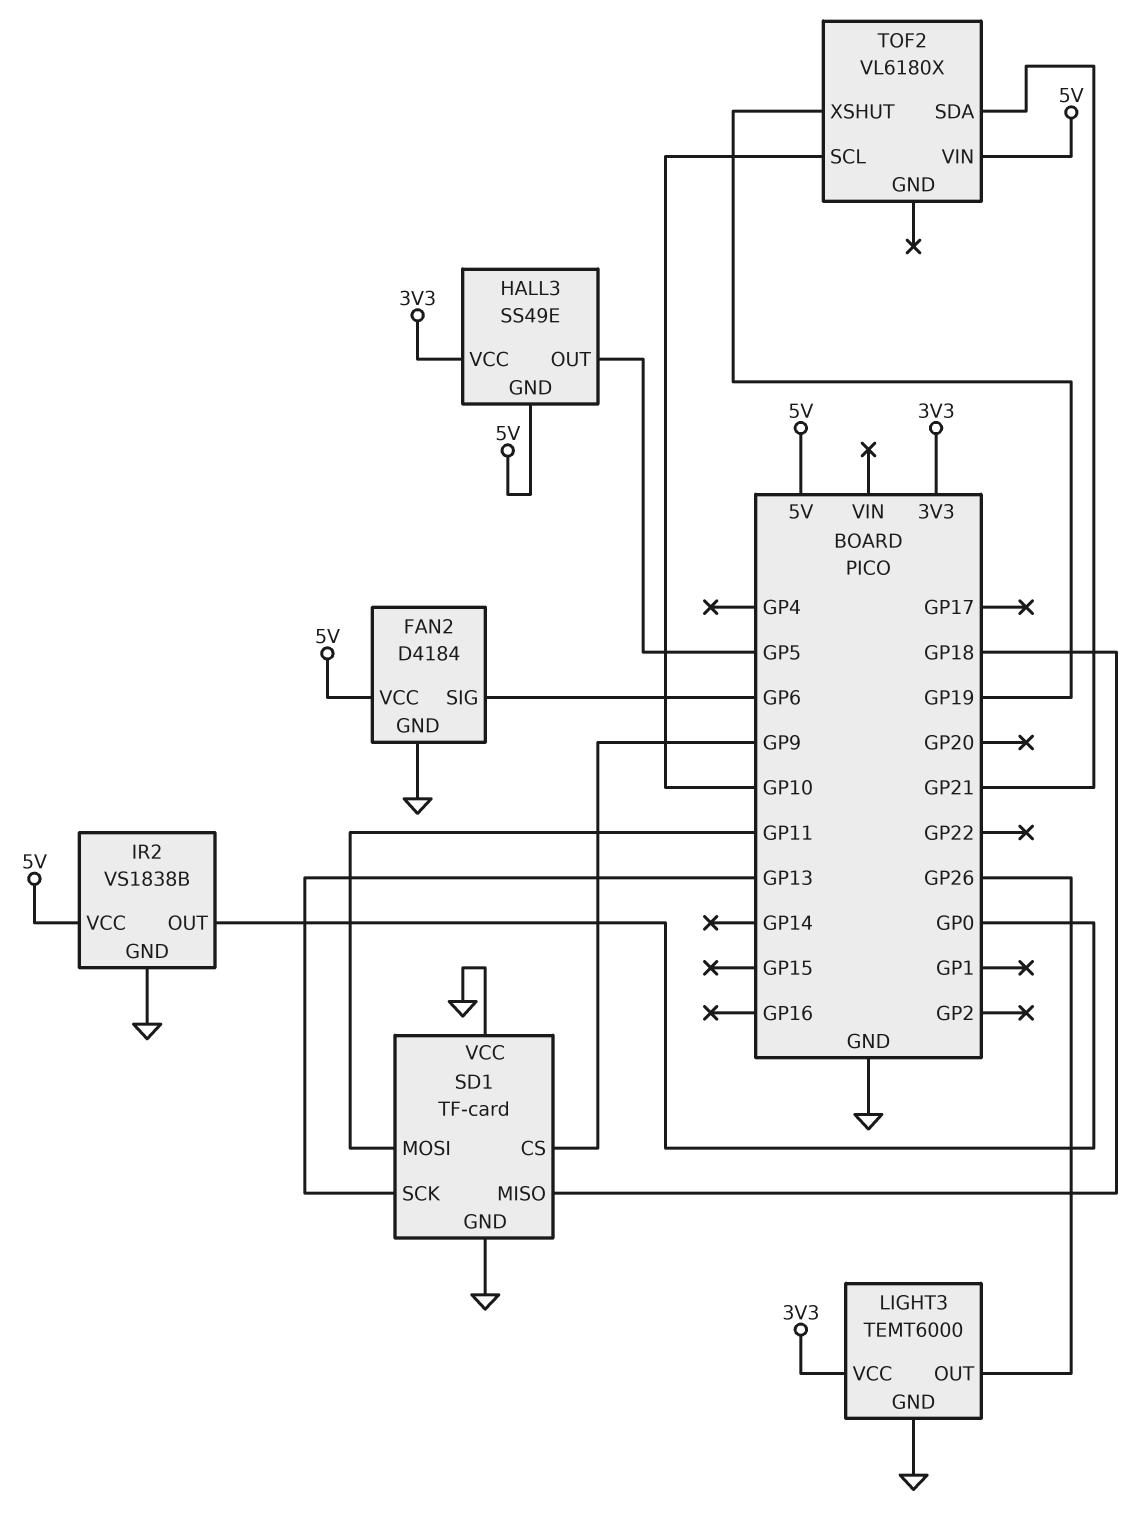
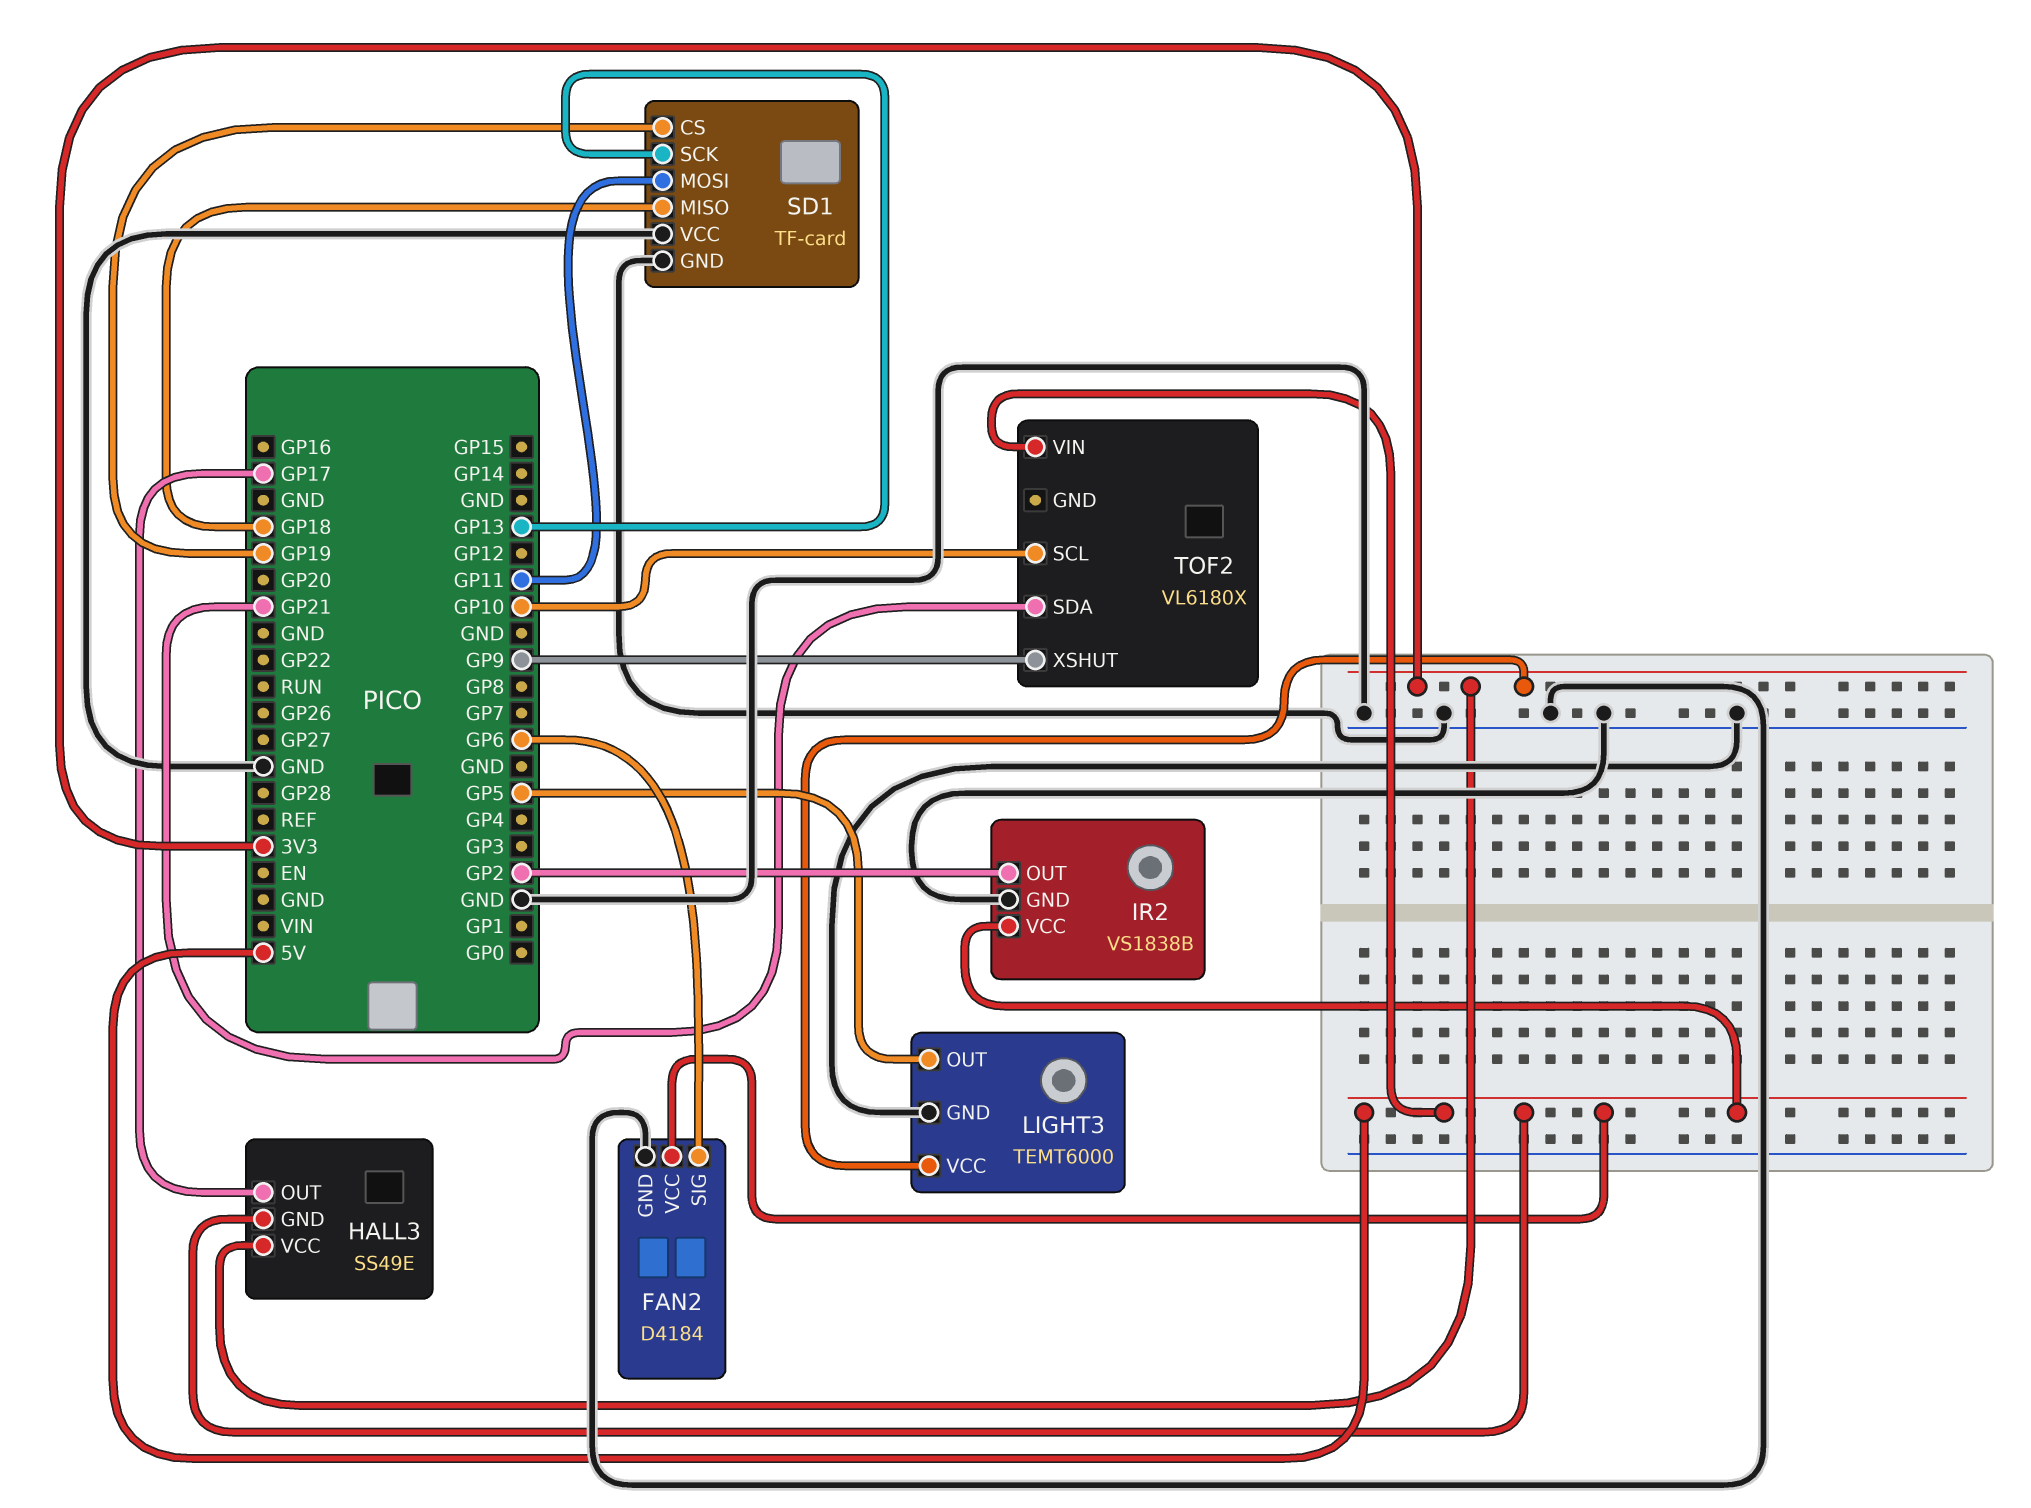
HALL3 pin OUT: GP5 -> GP17
IR2 pin OUT: GP0 -> GP2
LIGHT3 pin OUT: GP26 -> GP5
SD1 pin CS: GP9 -> GP19
TOF2 pin XSHUT: GP19 -> GP9

